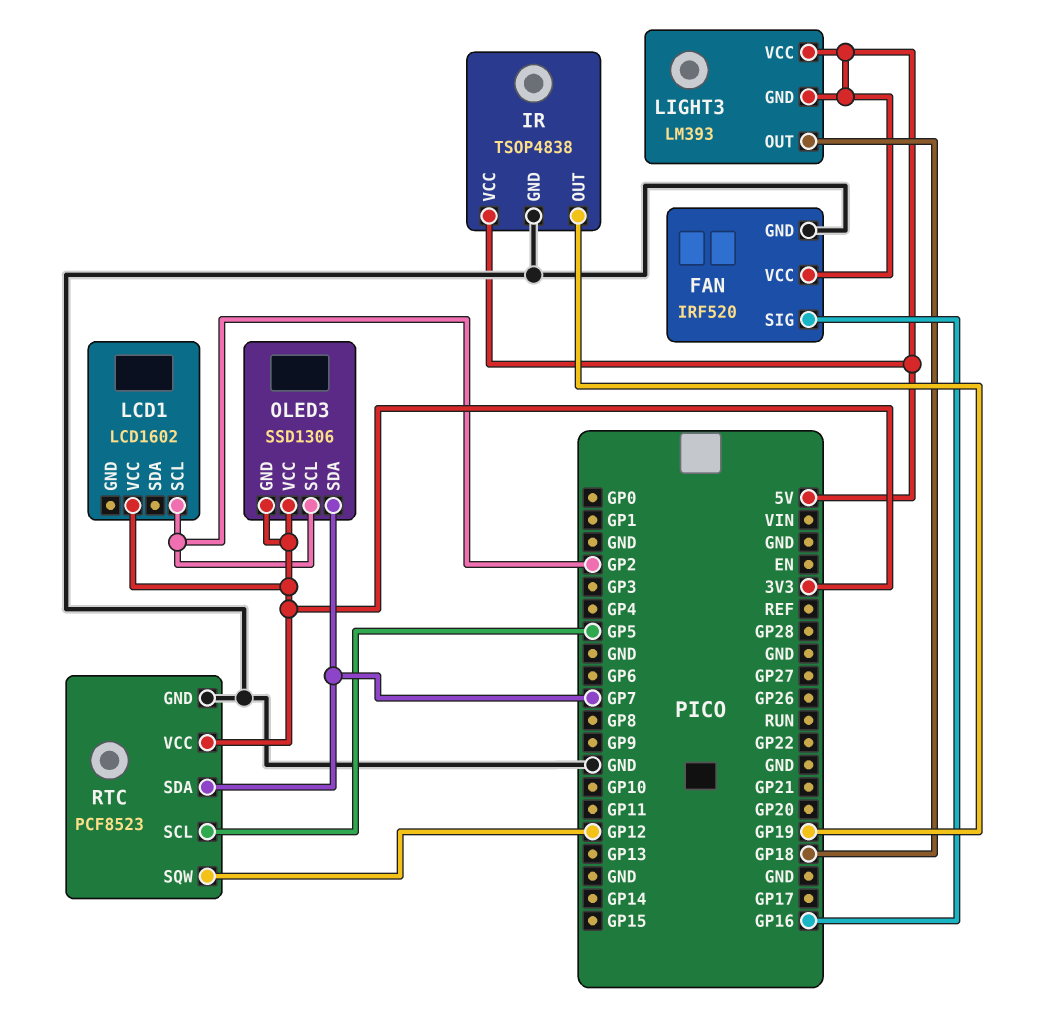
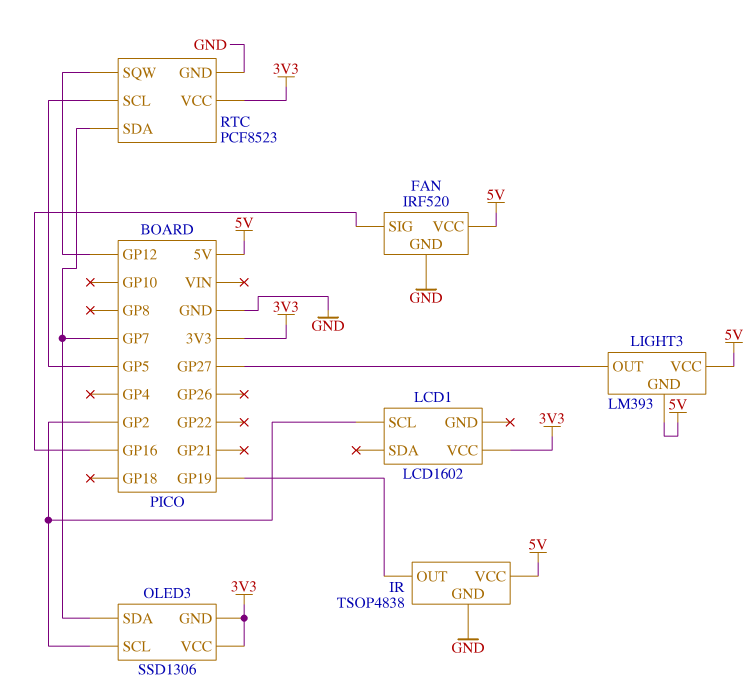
LIGHT3 pin OUT: GP18 -> GP27

